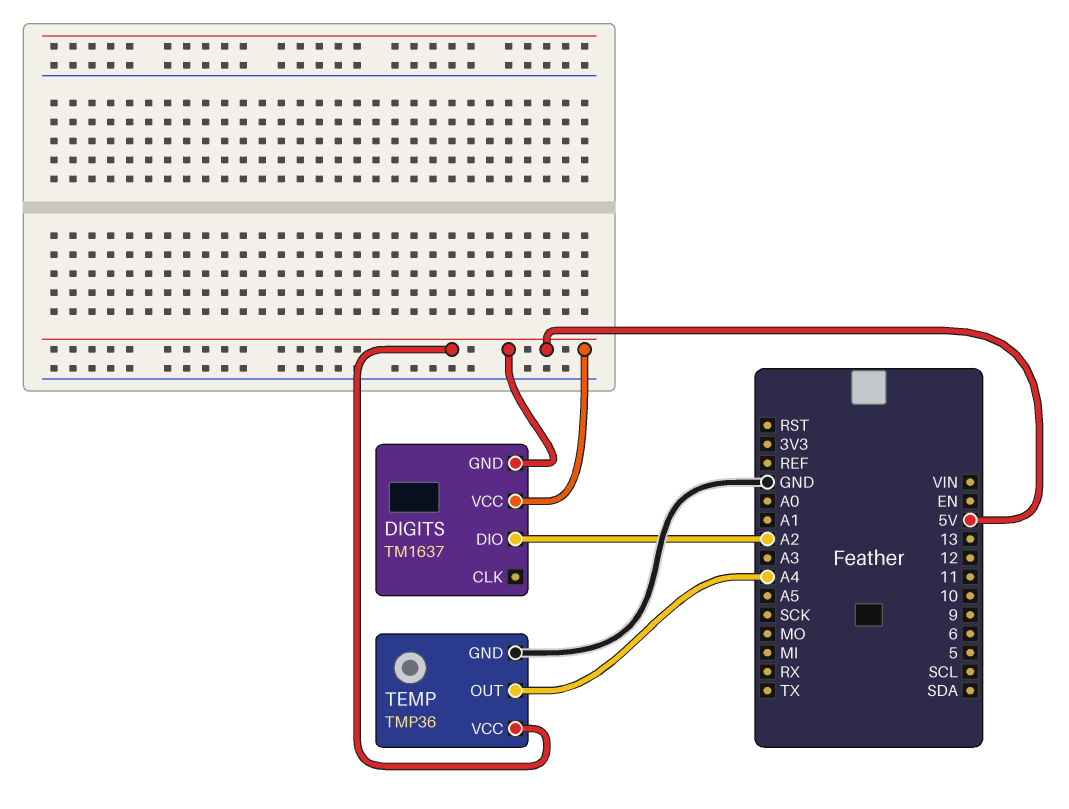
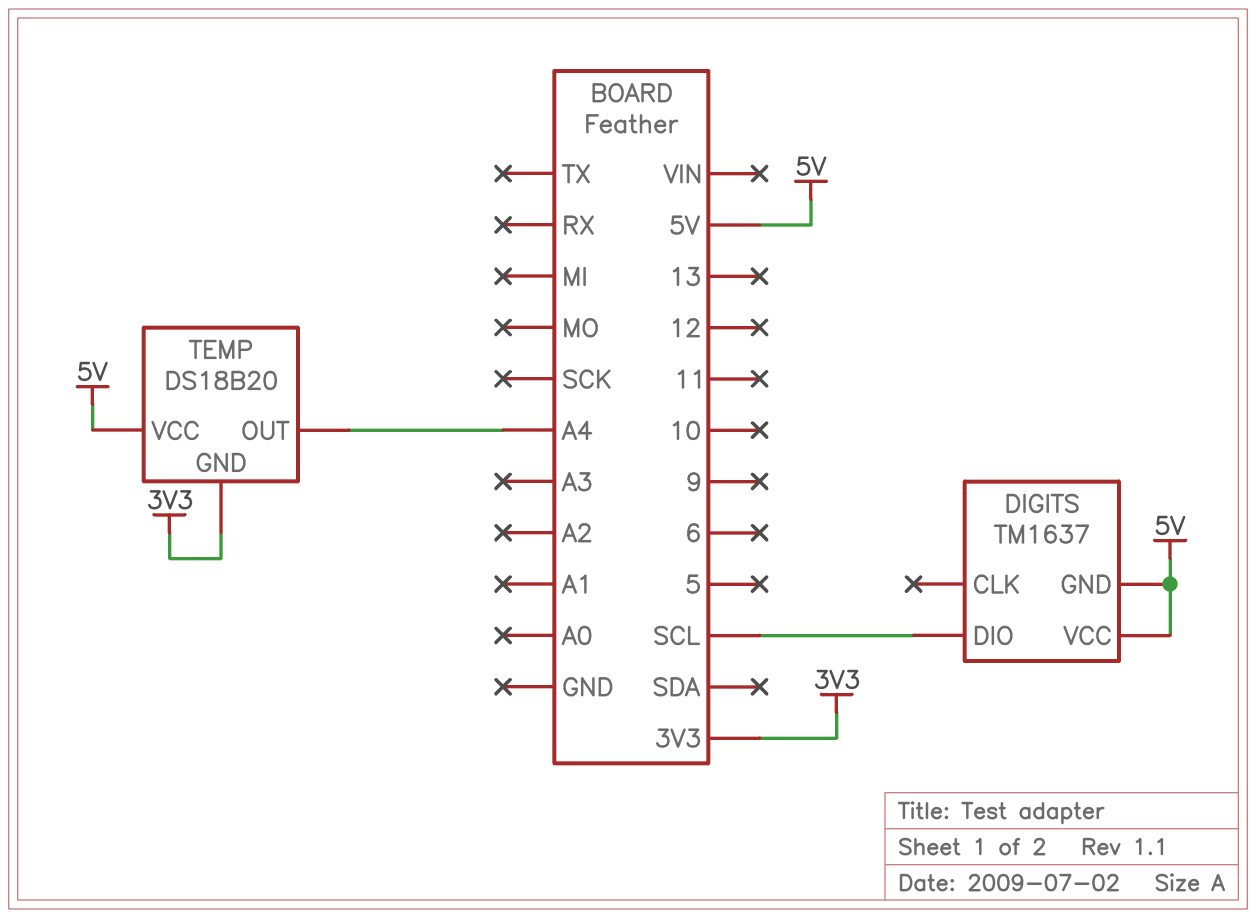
DIGITS pin DIO: A2 -> SCL
TEMP: TMP36 -> DS18B20
TEMP pin GND: GND -> 3V3

